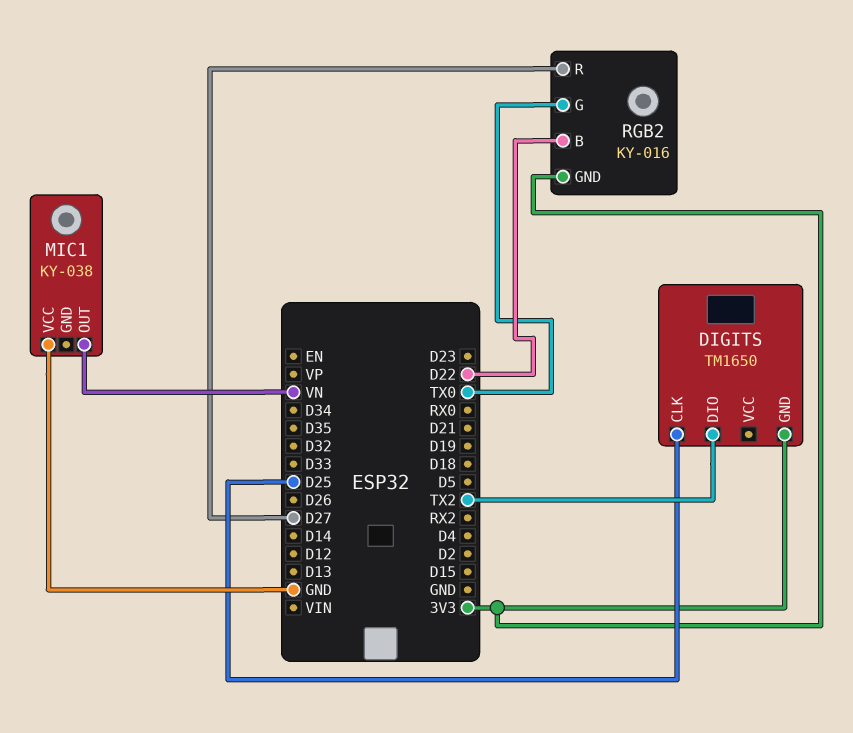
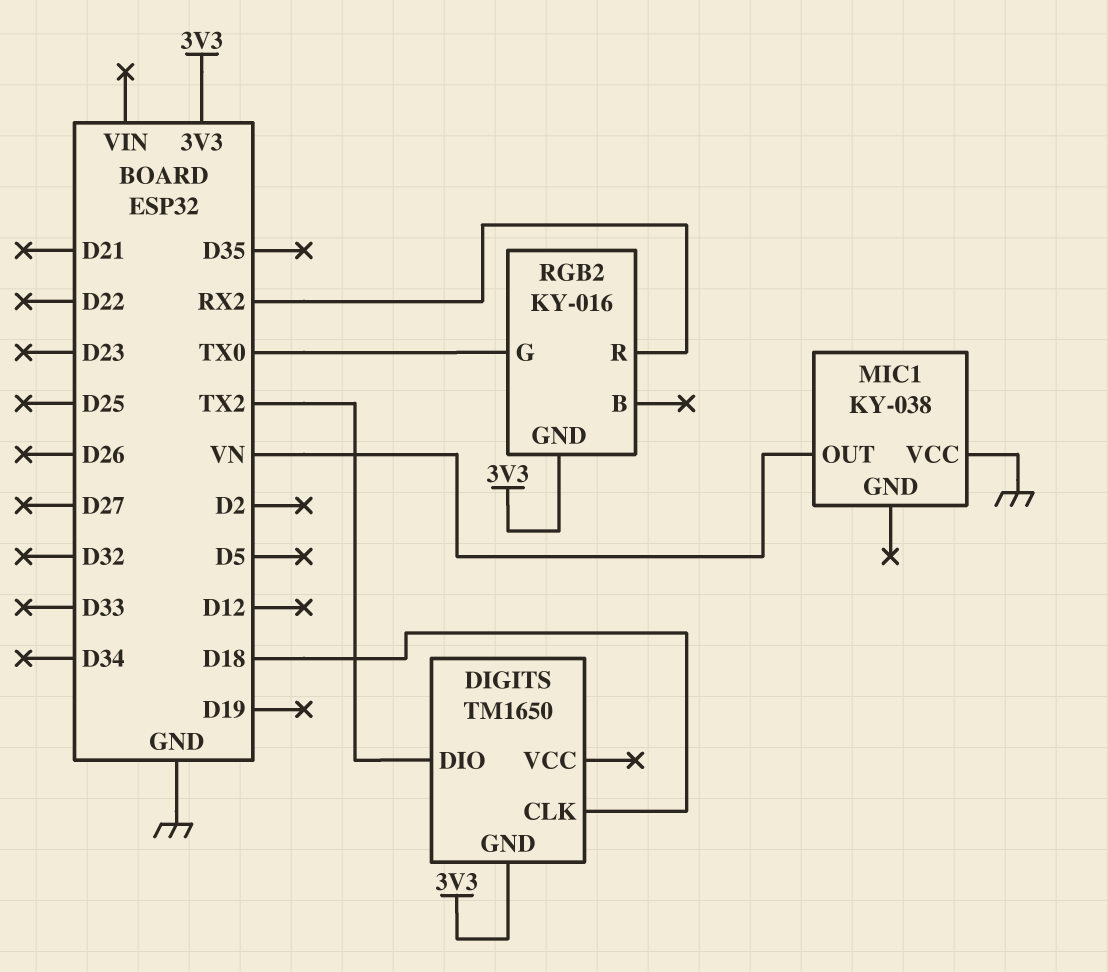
DIGITS pin CLK: D25 -> D18
RGB2 pin B: D22 -> none
RGB2 pin R: D27 -> RX2

